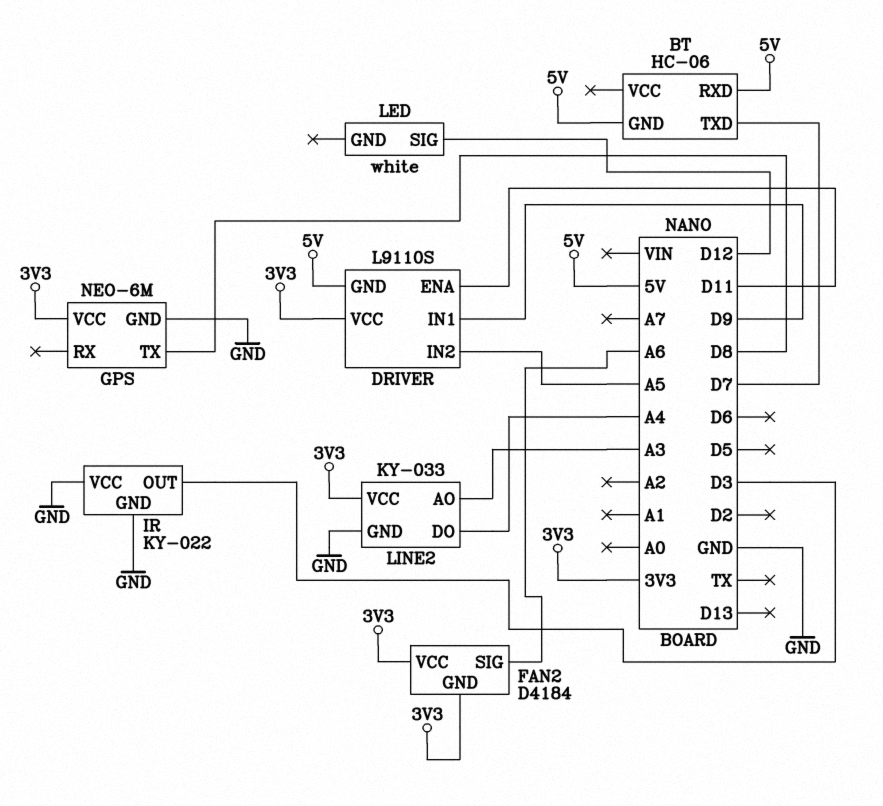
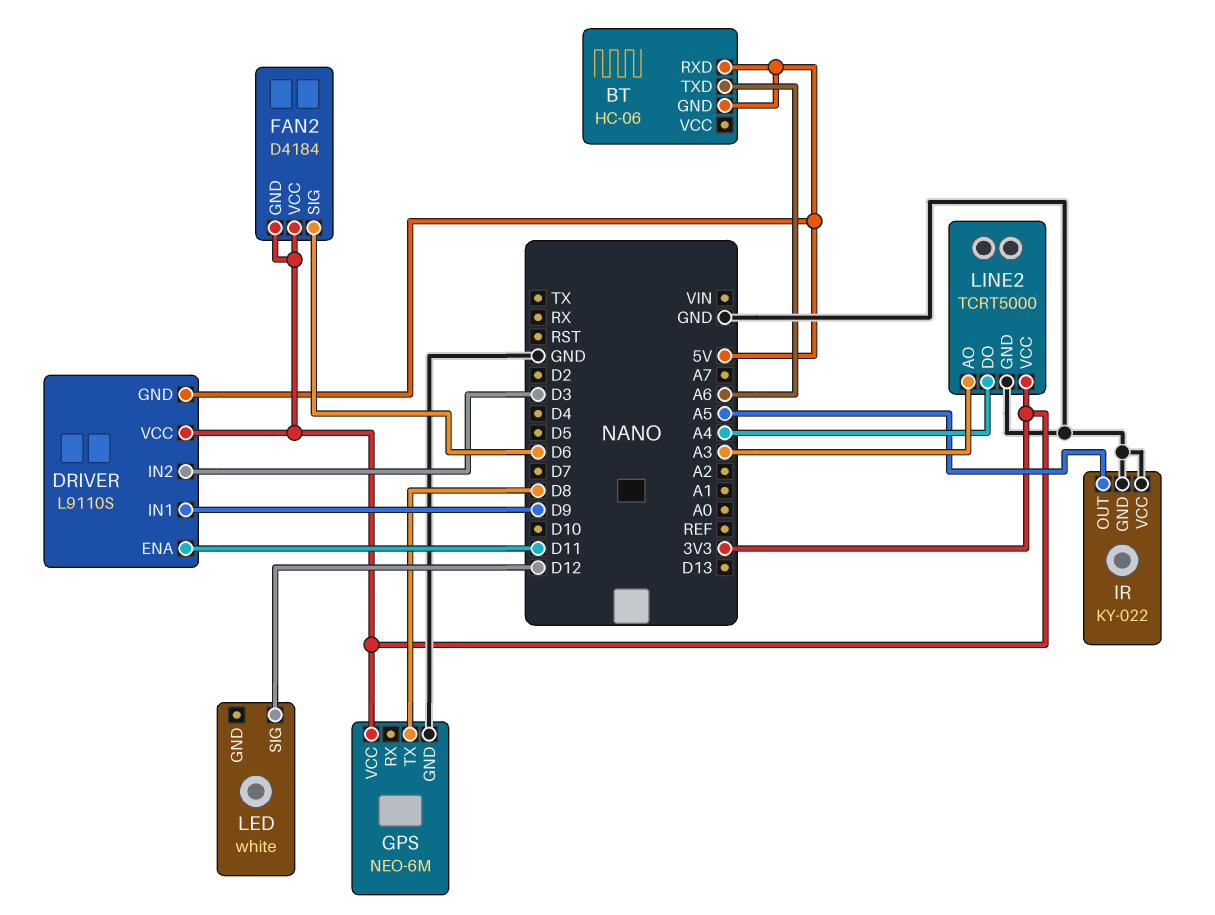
BT pin TXD: D7 -> A6
DRIVER pin IN2: A5 -> D3
FAN2 pin SIG: A6 -> D6
IR pin OUT: D3 -> A5
LINE2: KY-033 -> TCRT5000

